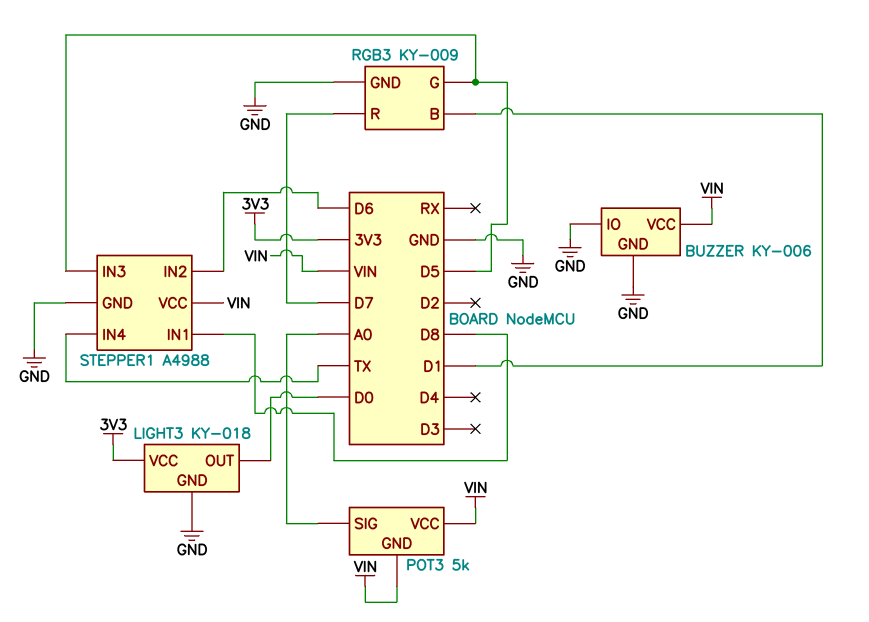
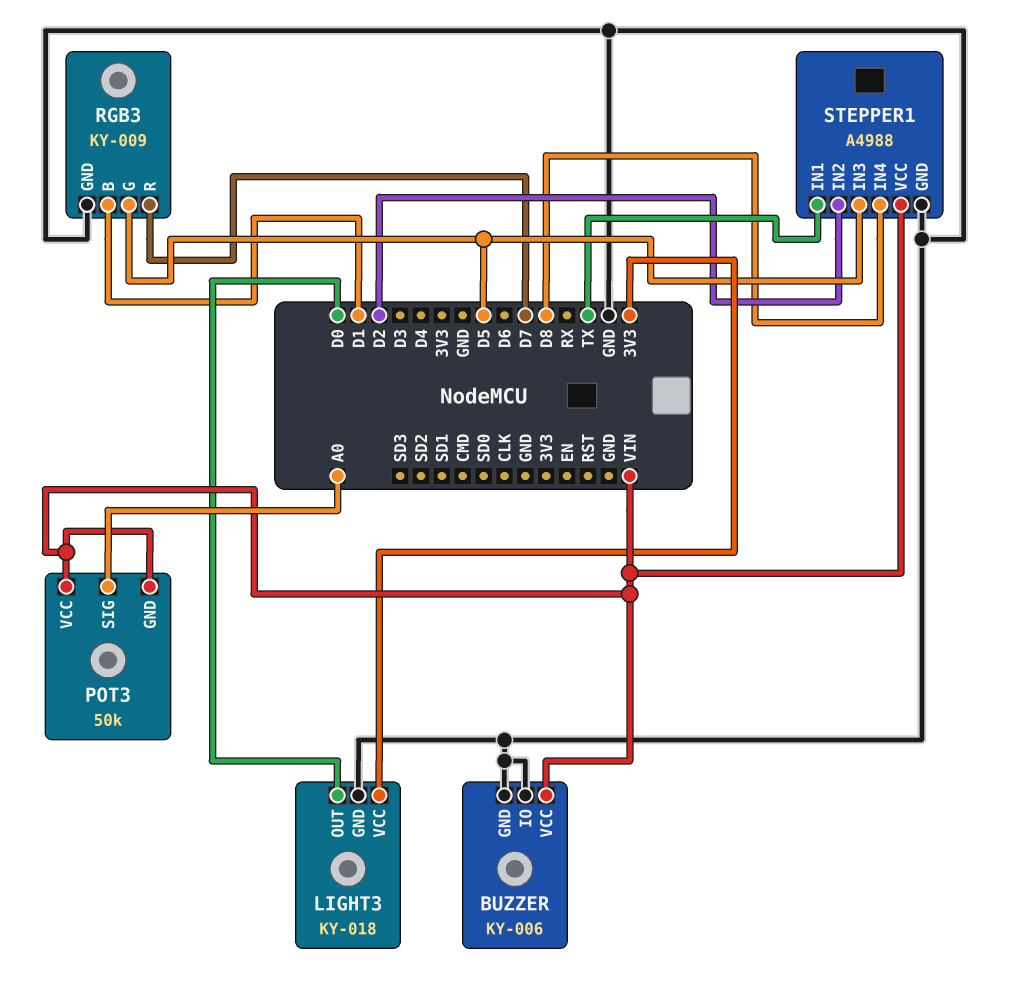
POT3: 5k -> 50k
STEPPER1 pin IN1: D8 -> TX
STEPPER1 pin IN2: D6 -> D2
STEPPER1 pin IN4: TX -> D8

